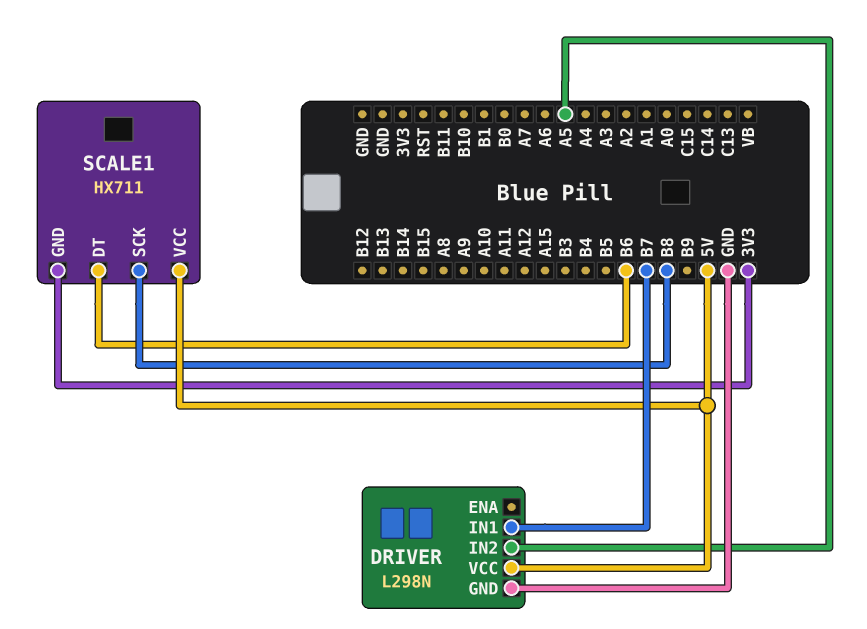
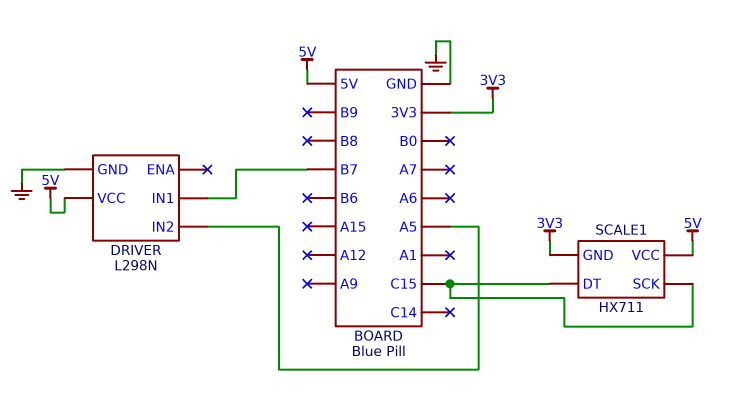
SCALE1 pin DT: B6 -> C15
SCALE1 pin SCK: B8 -> C15

